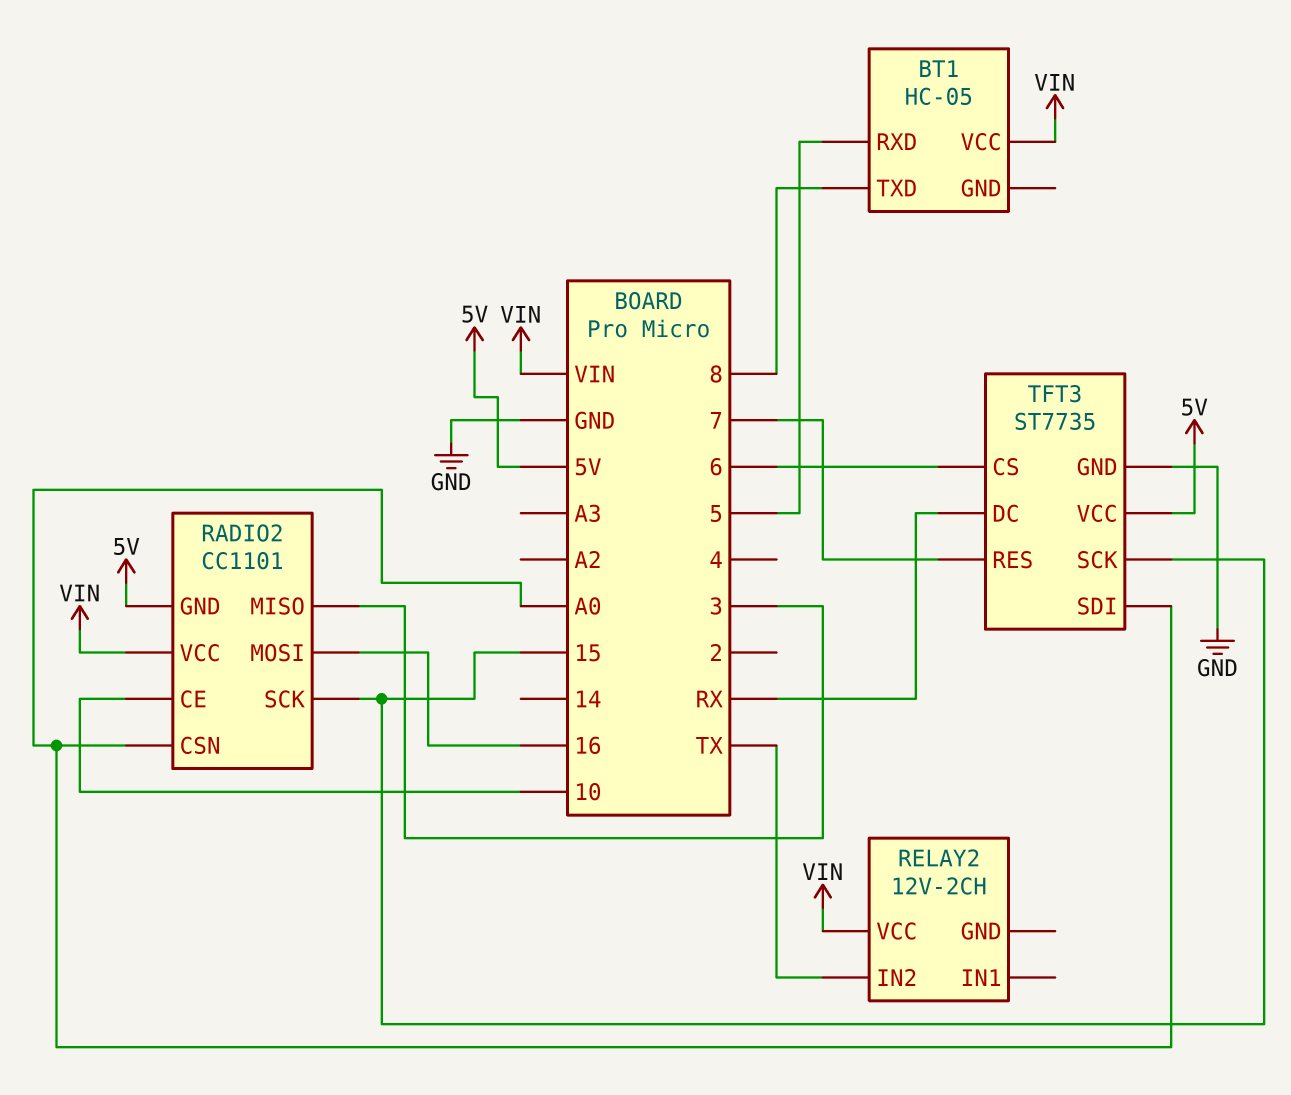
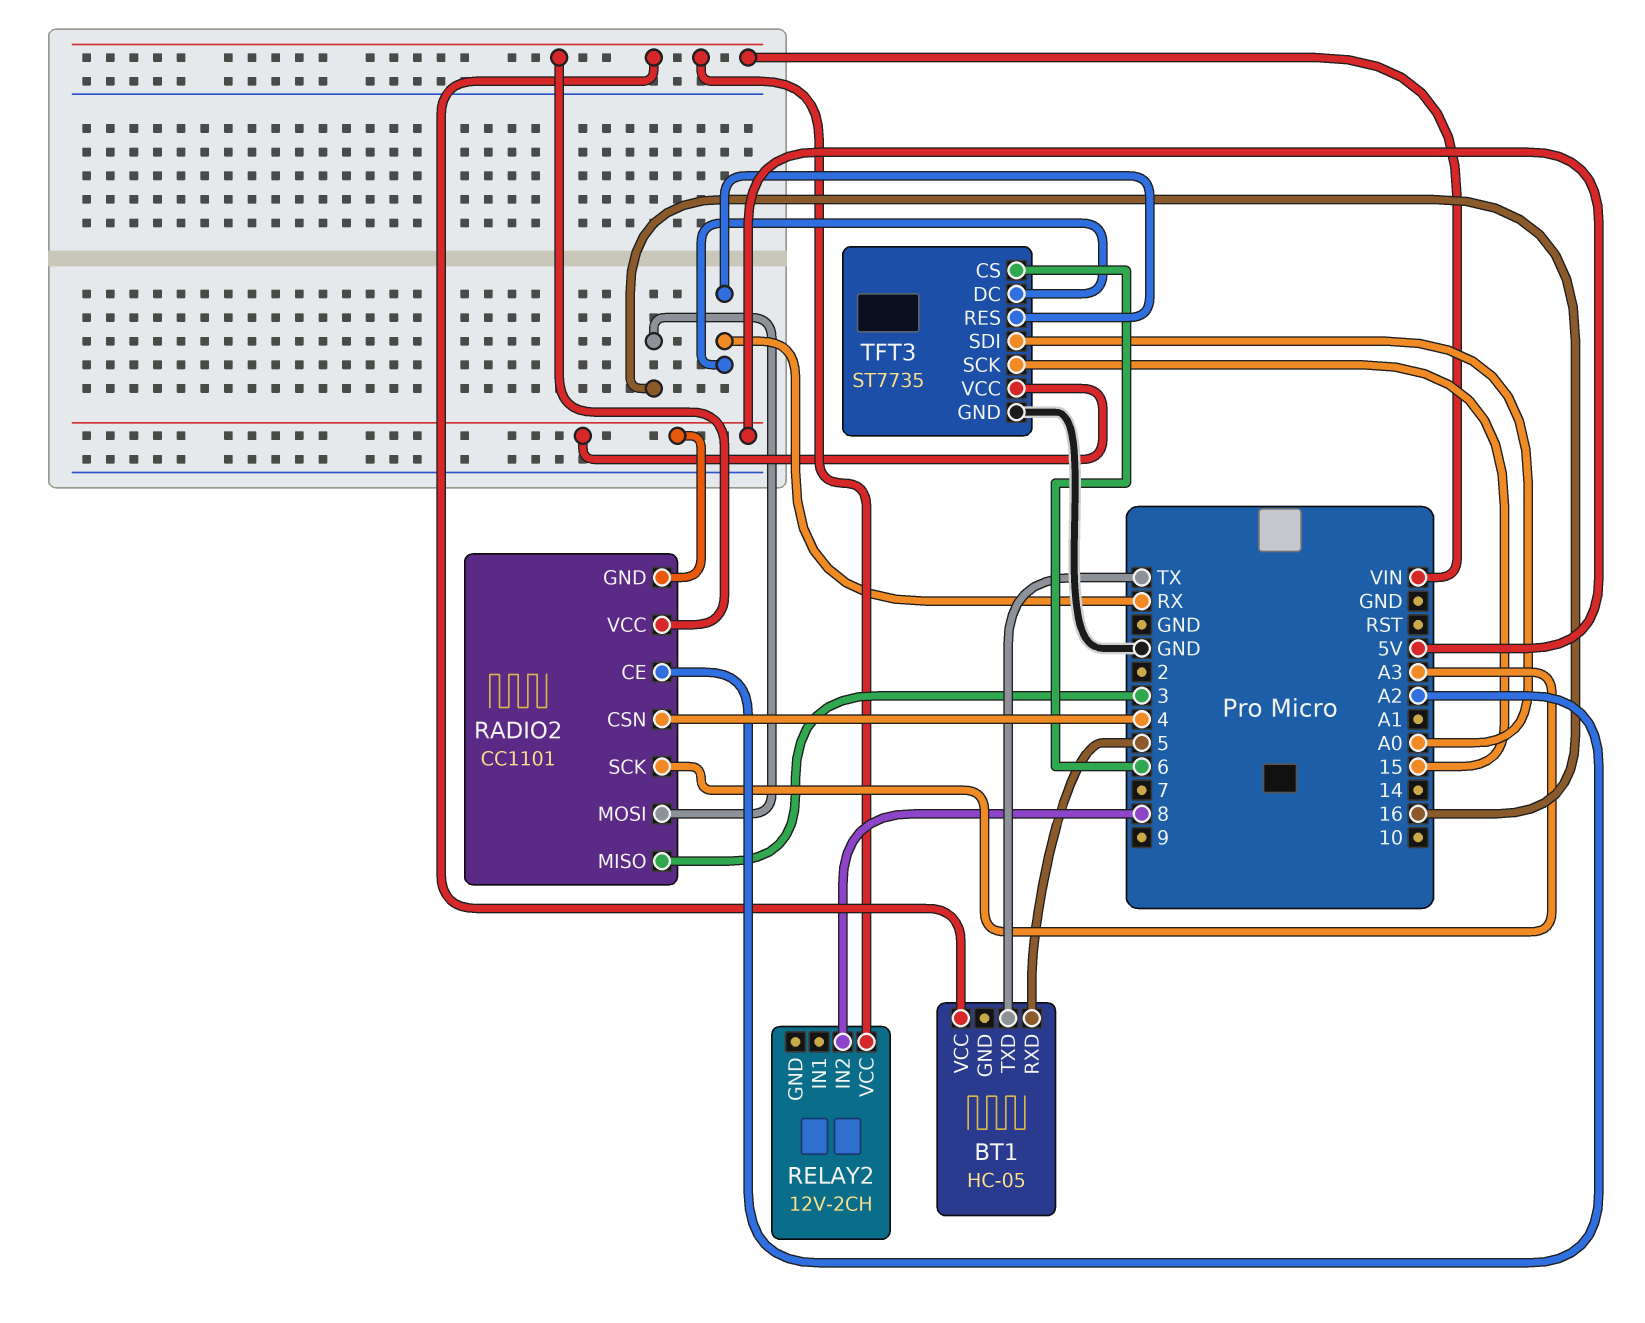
BT1 pin TXD: 8 -> TX
RADIO2 pin CE: 10 -> A2
RADIO2 pin CSN: A0 -> 4
RADIO2 pin SCK: 15 -> A3
RELAY2 pin IN2: TX -> 8
TFT3 pin RES: 7 -> RX

